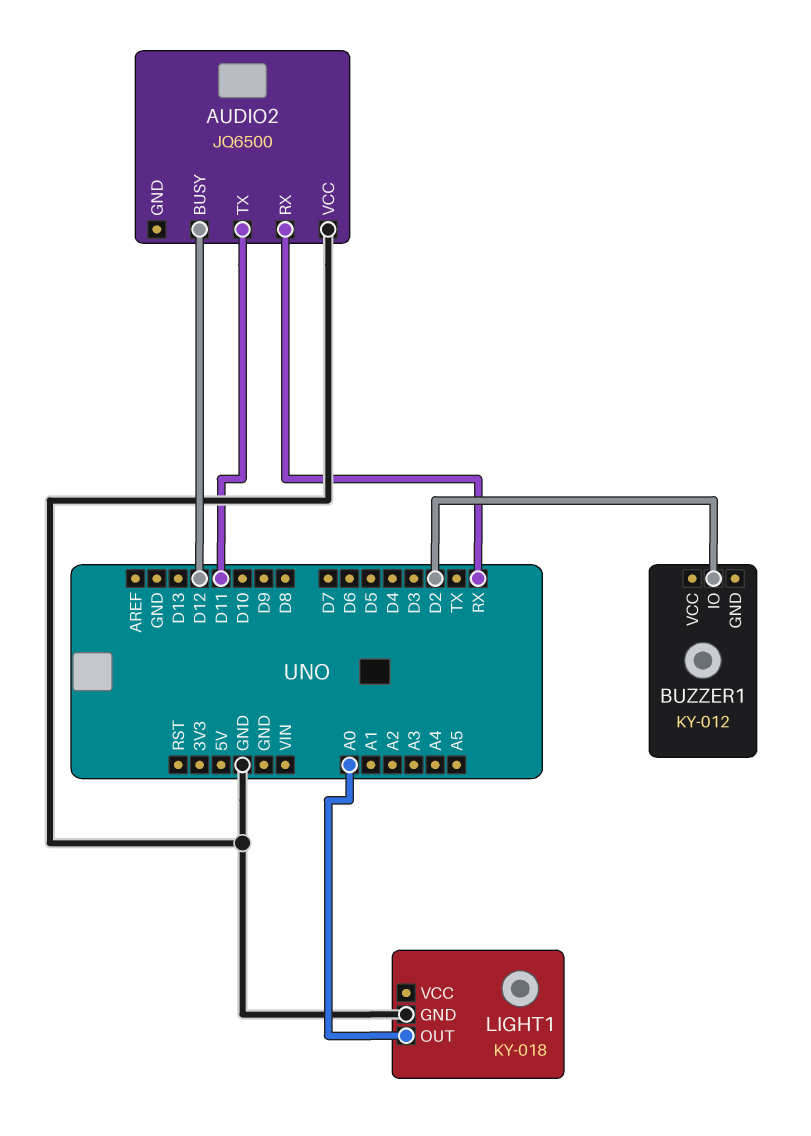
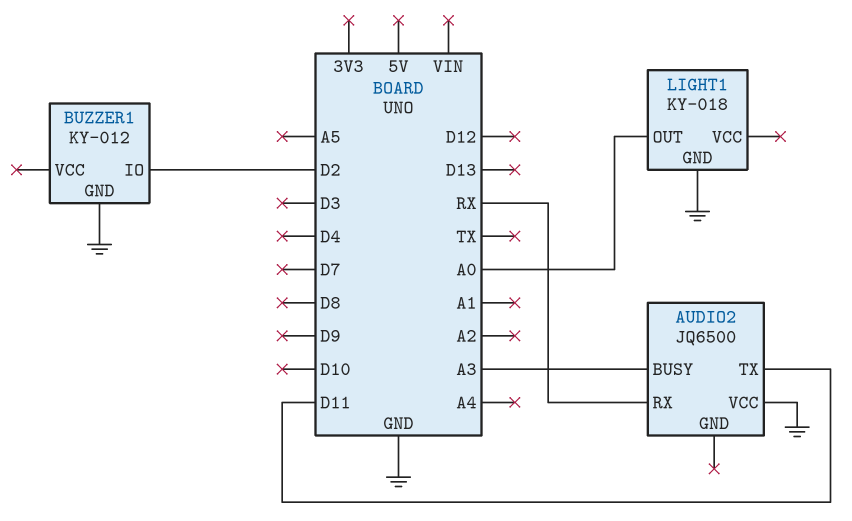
AUDIO2 pin BUSY: D12 -> A3
BUZZER1 pin GND: none -> GND

